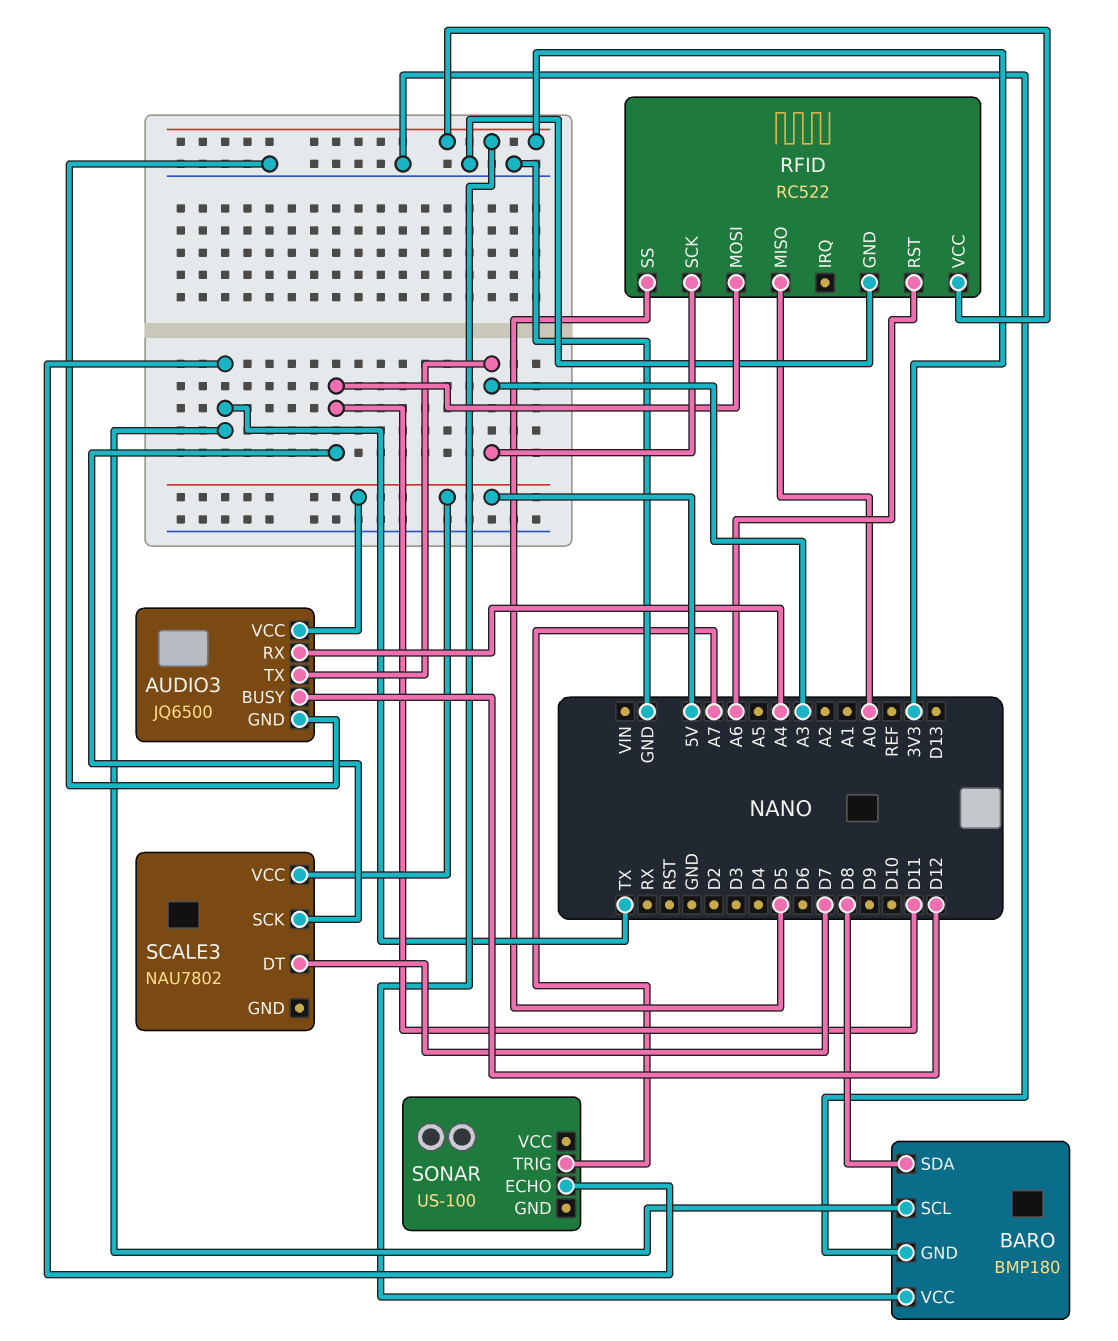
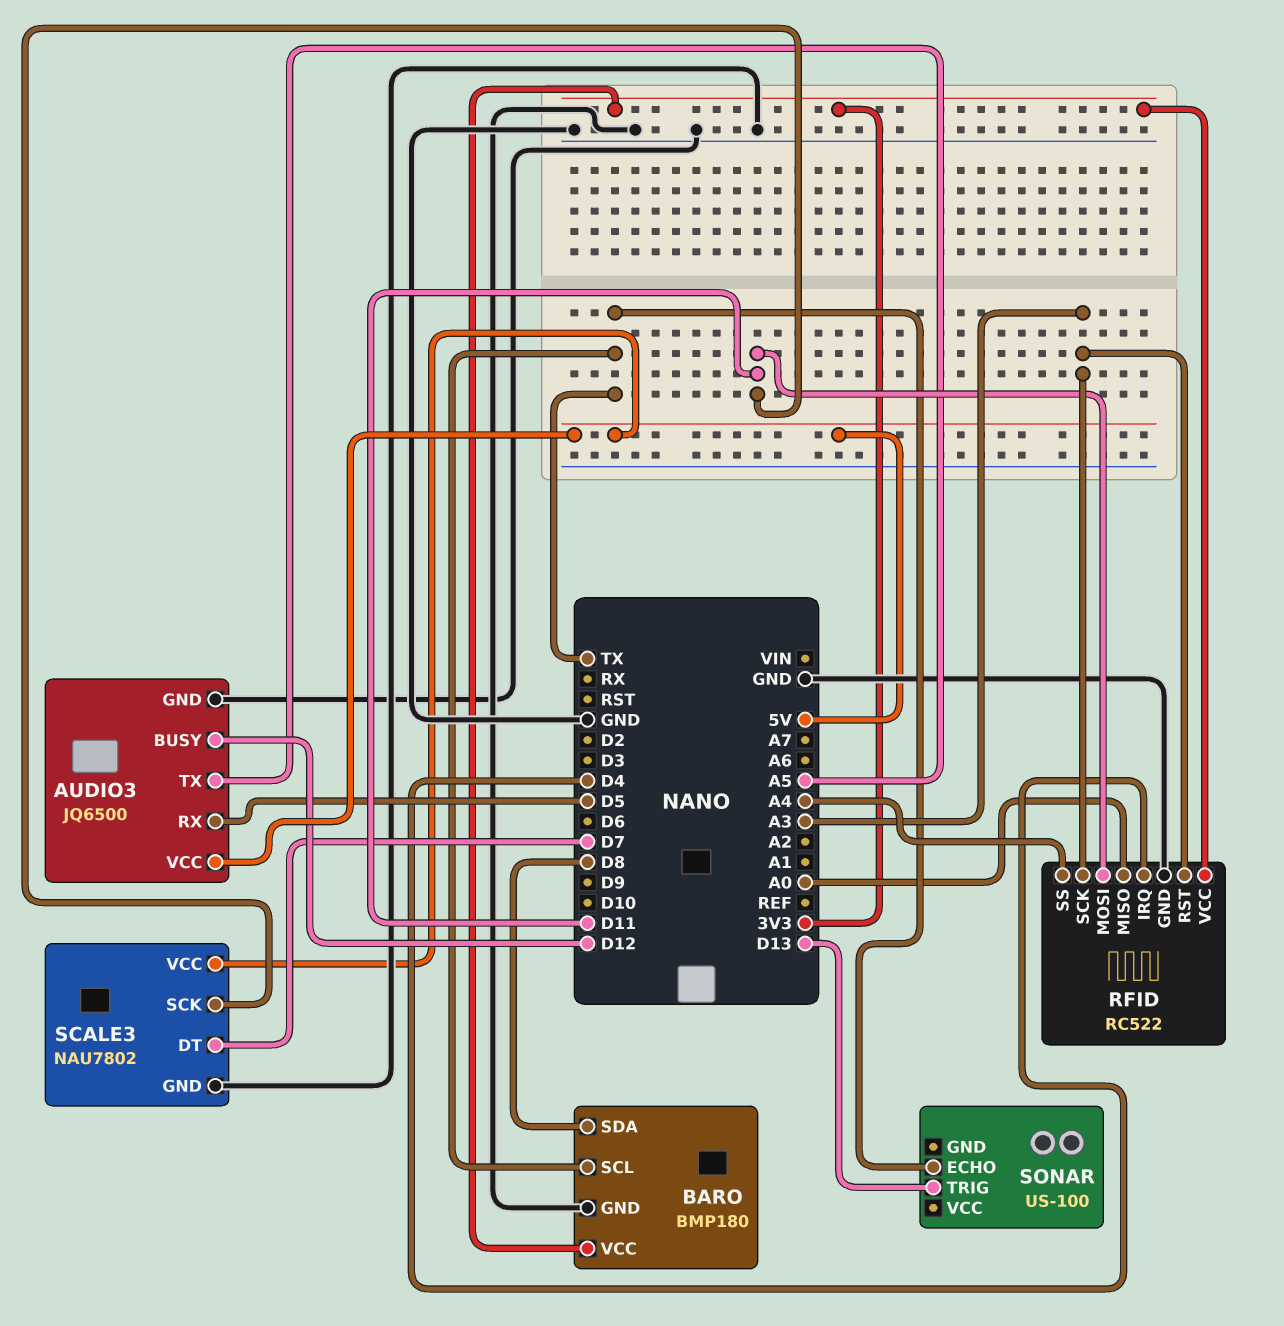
AUDIO3 pin RX: A4 -> D5
AUDIO3 pin TX: A3 -> A5
RFID pin IRQ: none -> D4
RFID pin RST: A6 -> A3
RFID pin SS: D5 -> A4
SCALE3 pin GND: none -> GND
SONAR pin TRIG: A7 -> D13

